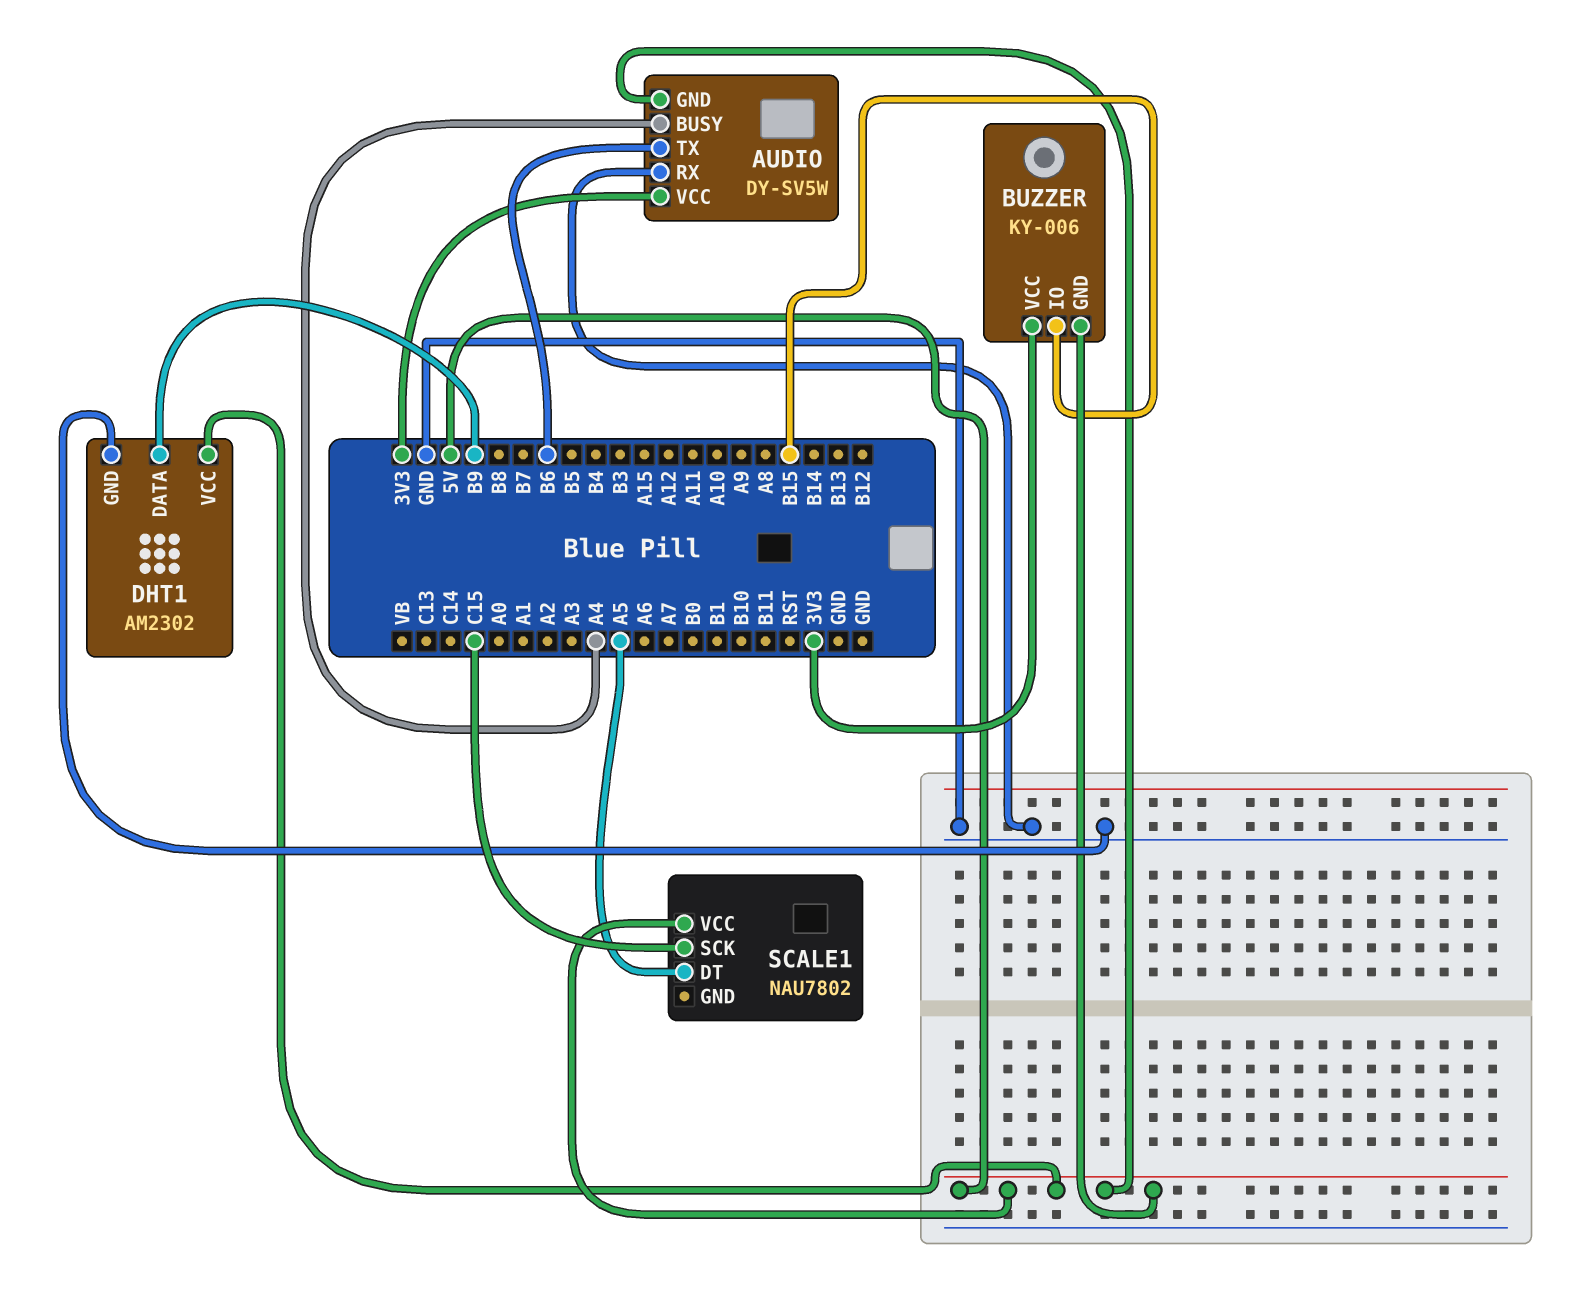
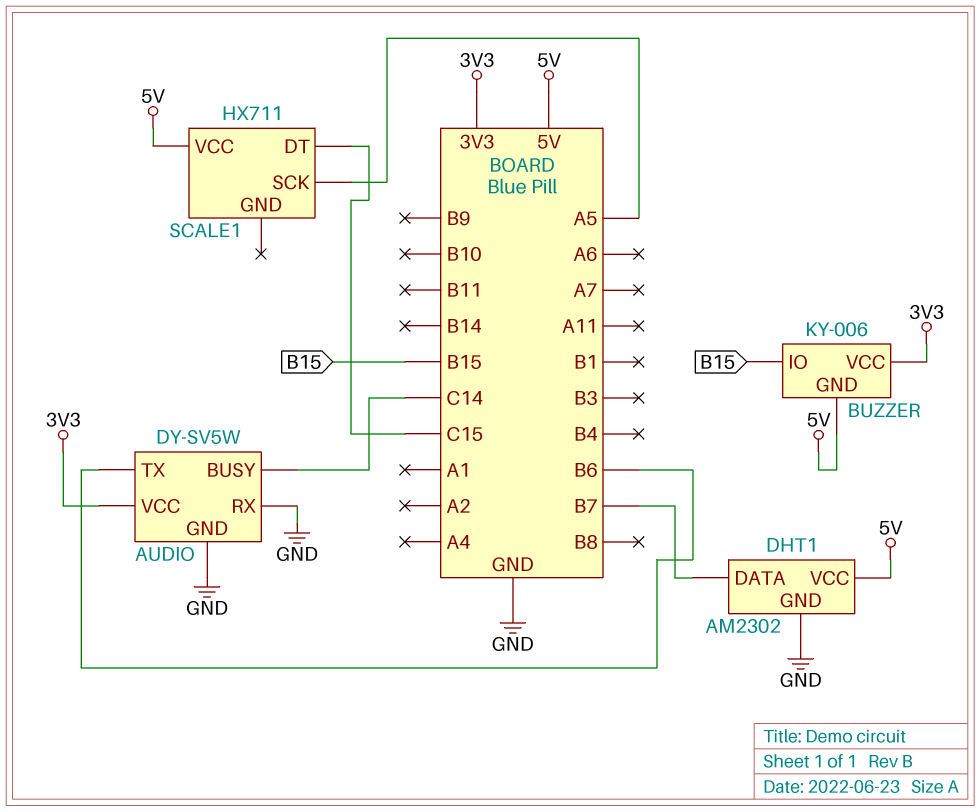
AUDIO pin BUSY: A4 -> C14
AUDIO pin GND: 5V -> GND
DHT1 pin DATA: B9 -> B7
SCALE1: NAU7802 -> HX711
SCALE1 pin DT: A5 -> C15
SCALE1 pin SCK: C15 -> A5

